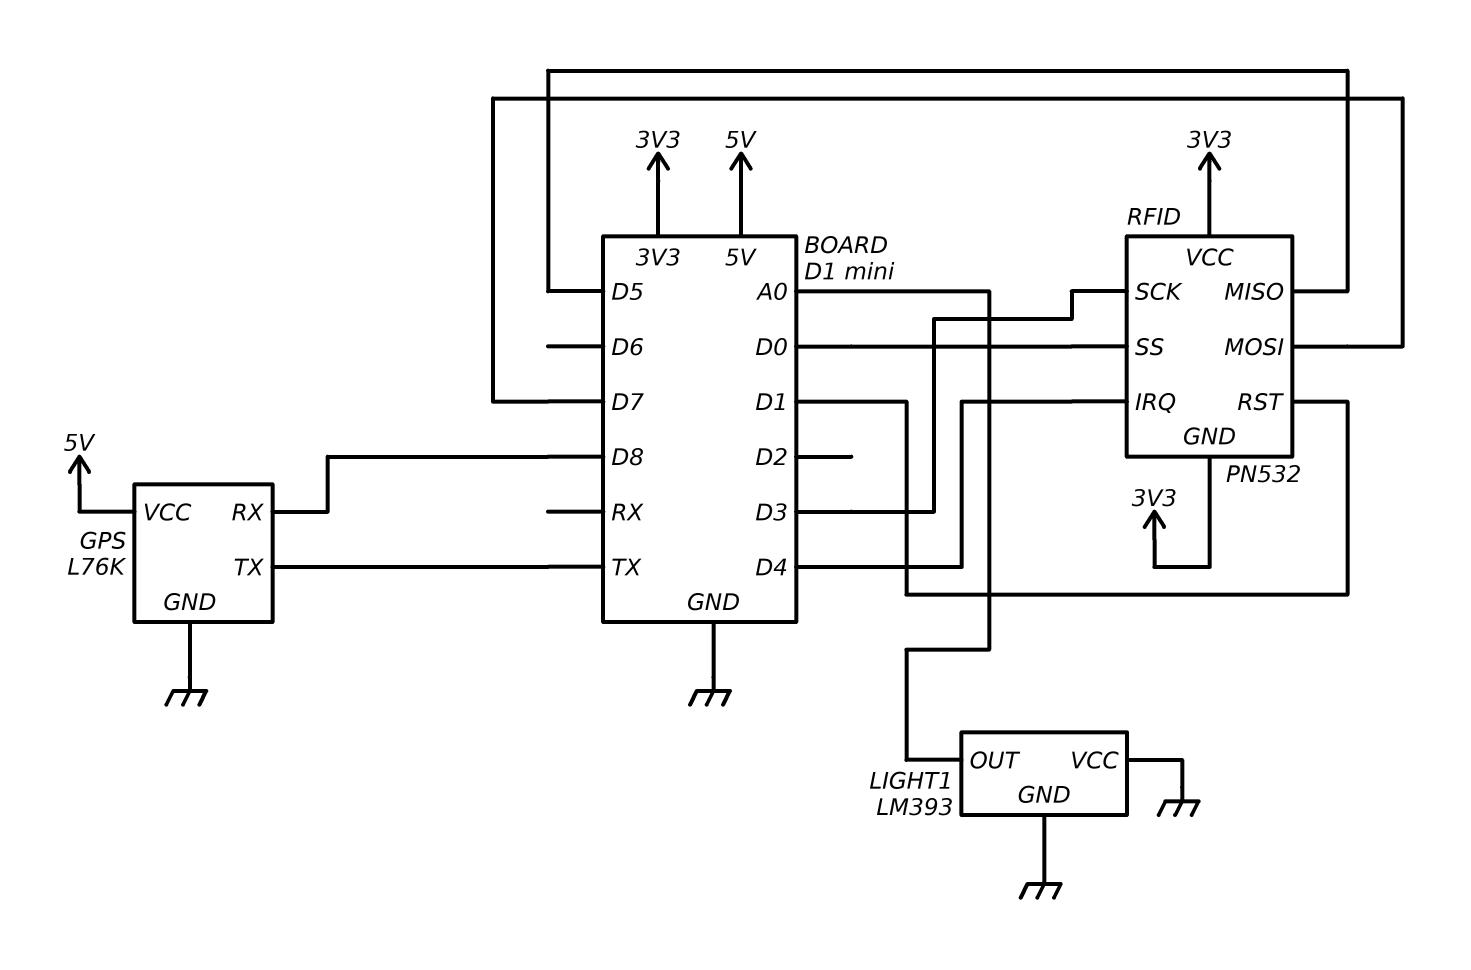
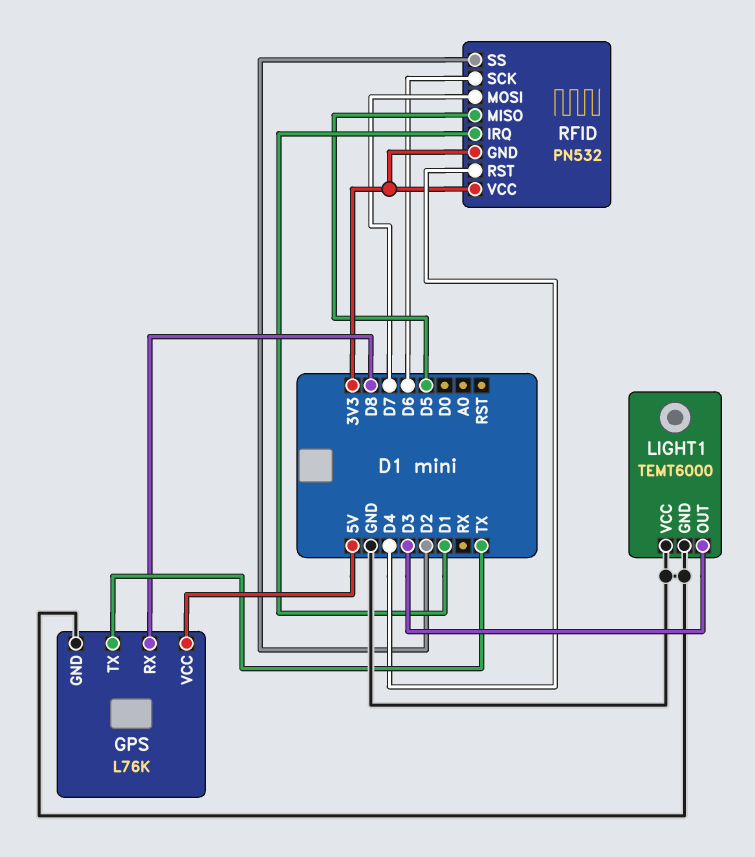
LIGHT1: LM393 -> TEMT6000
LIGHT1 pin OUT: A0 -> D3
RFID pin IRQ: D4 -> D1
RFID pin RST: D1 -> D4
RFID pin SCK: D3 -> D6
RFID pin SS: D0 -> D2

